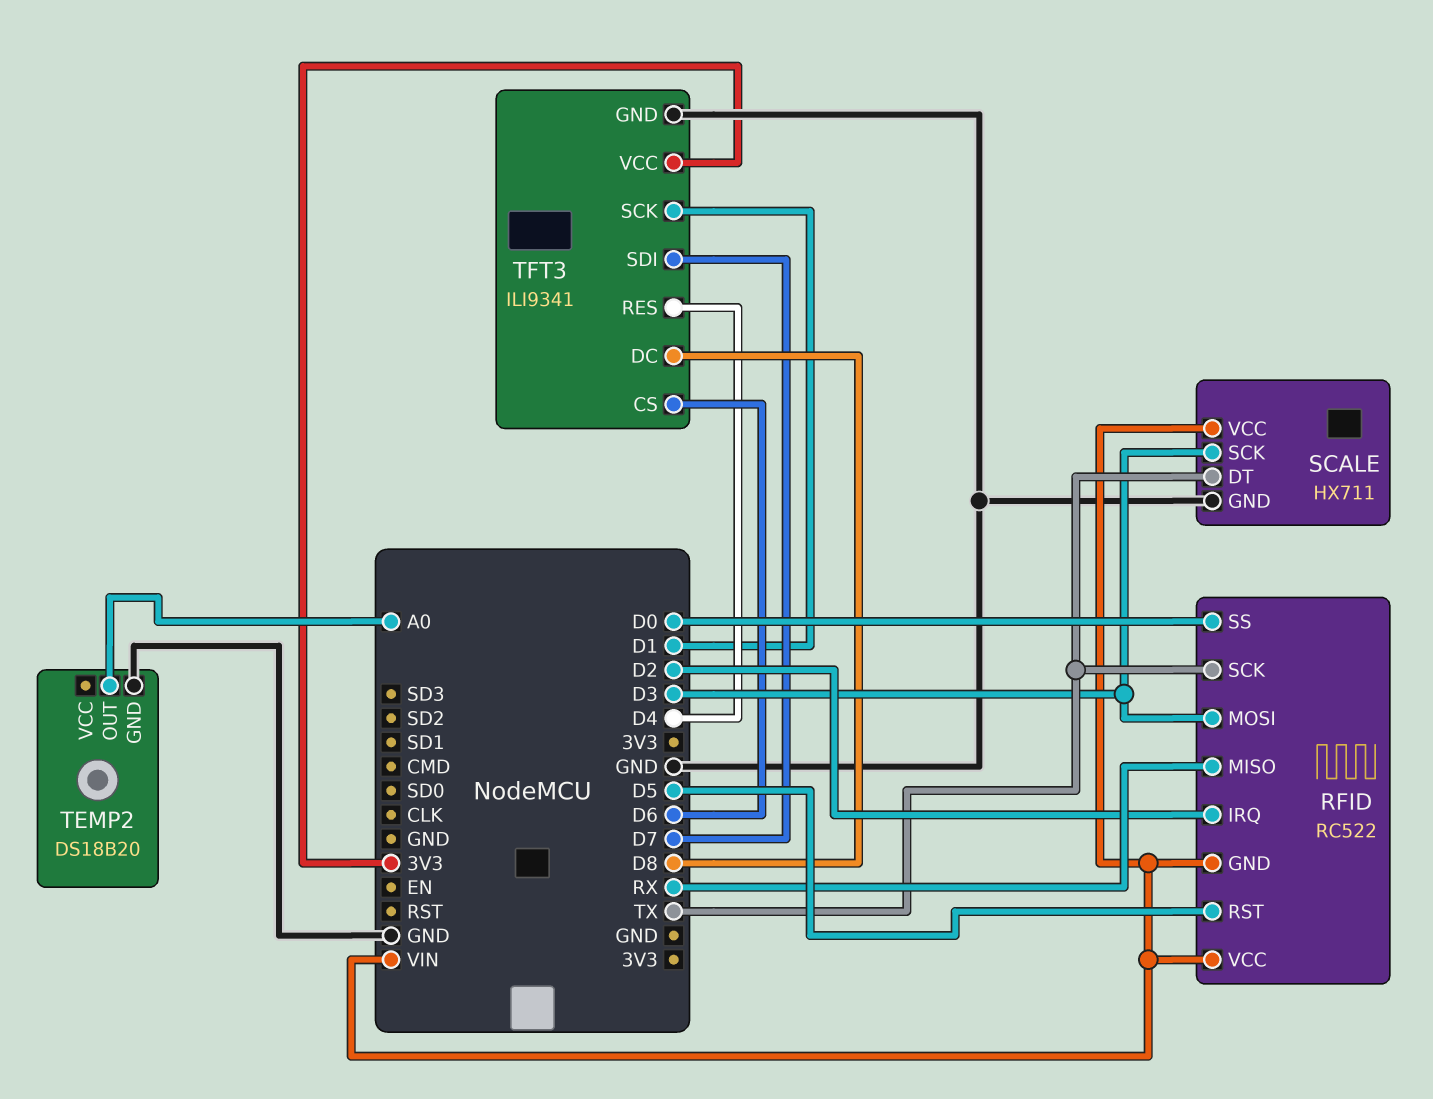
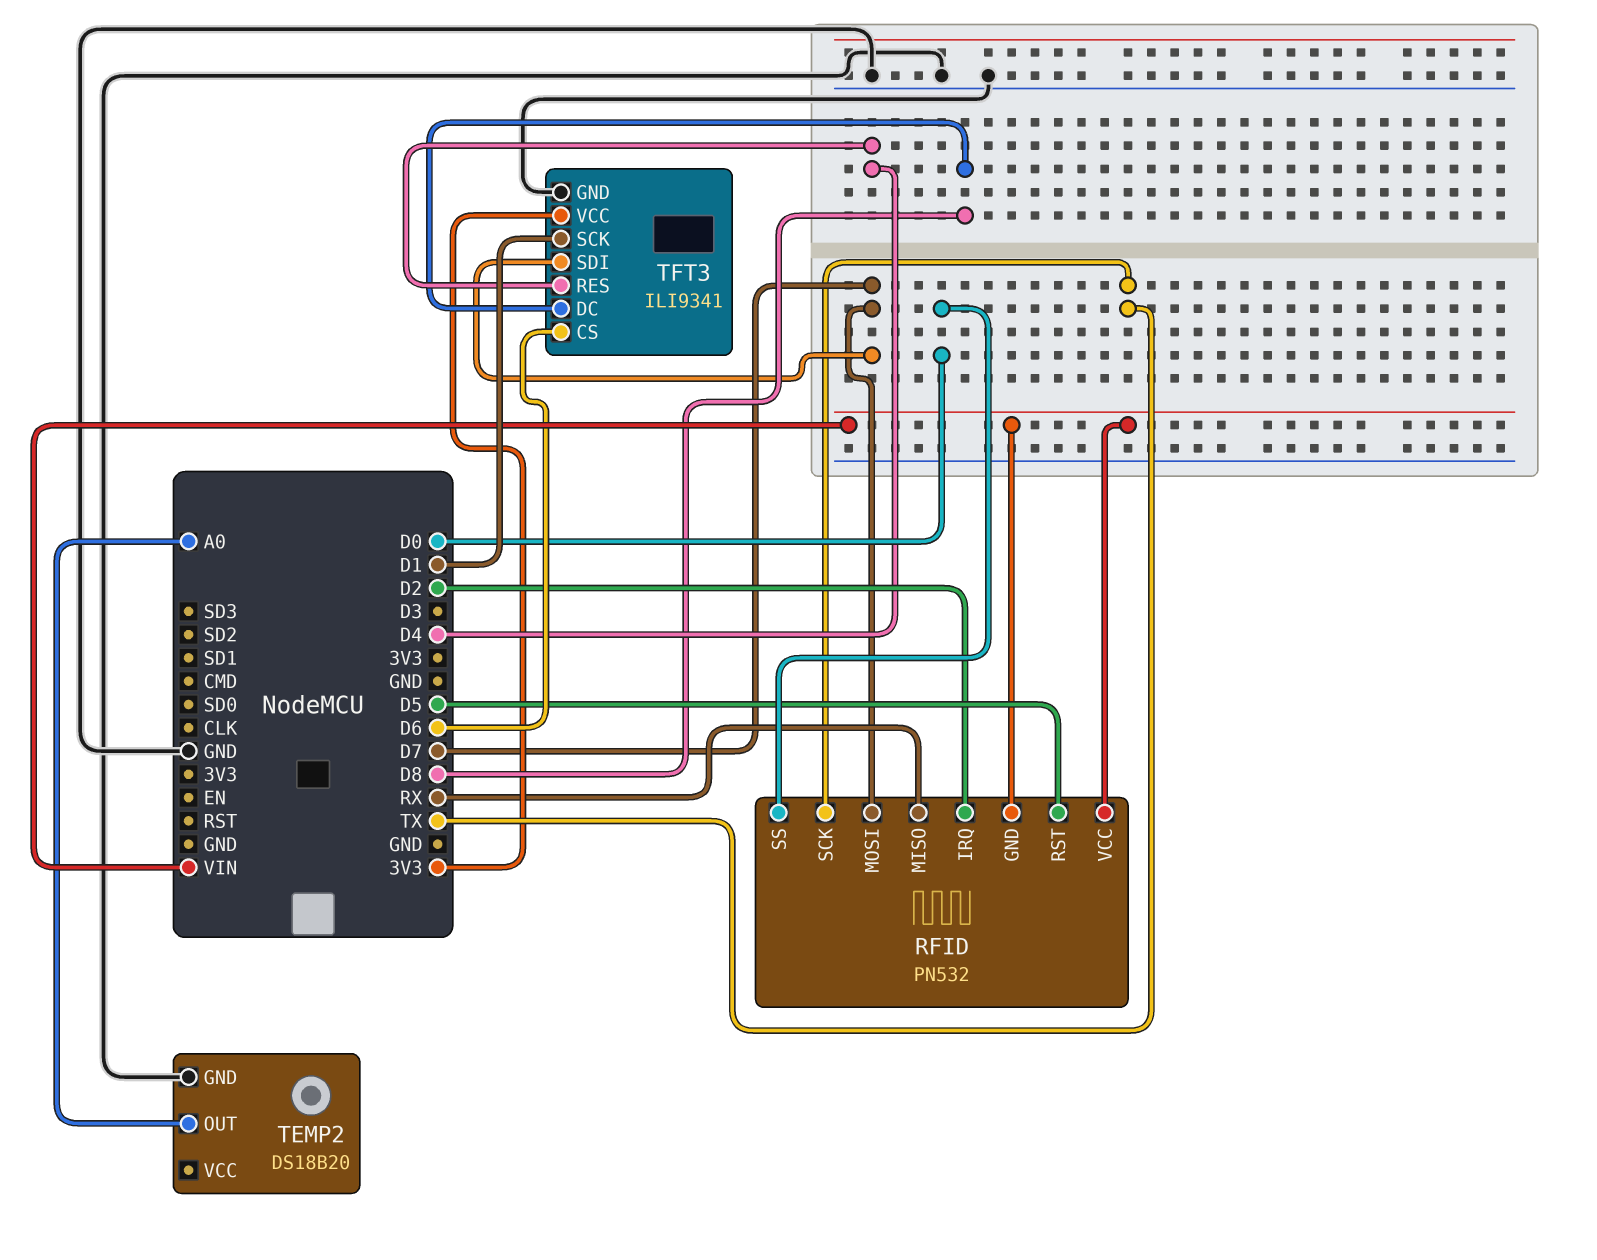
RFID: RC522 -> PN532
RFID pin MOSI: D3 -> D7
SCALE: HX711 -> none
SCALE pin DT: TX -> none
SCALE pin GND: GND -> none
SCALE pin SCK: D3 -> none
SCALE pin VCC: VIN -> none

